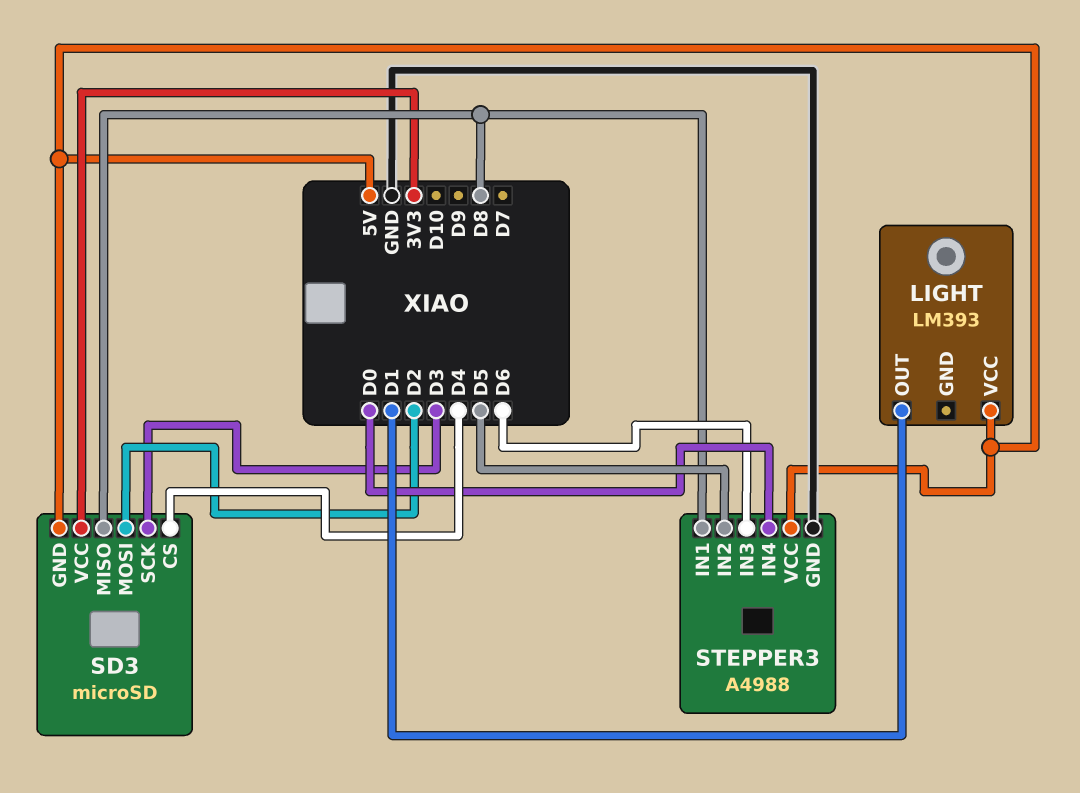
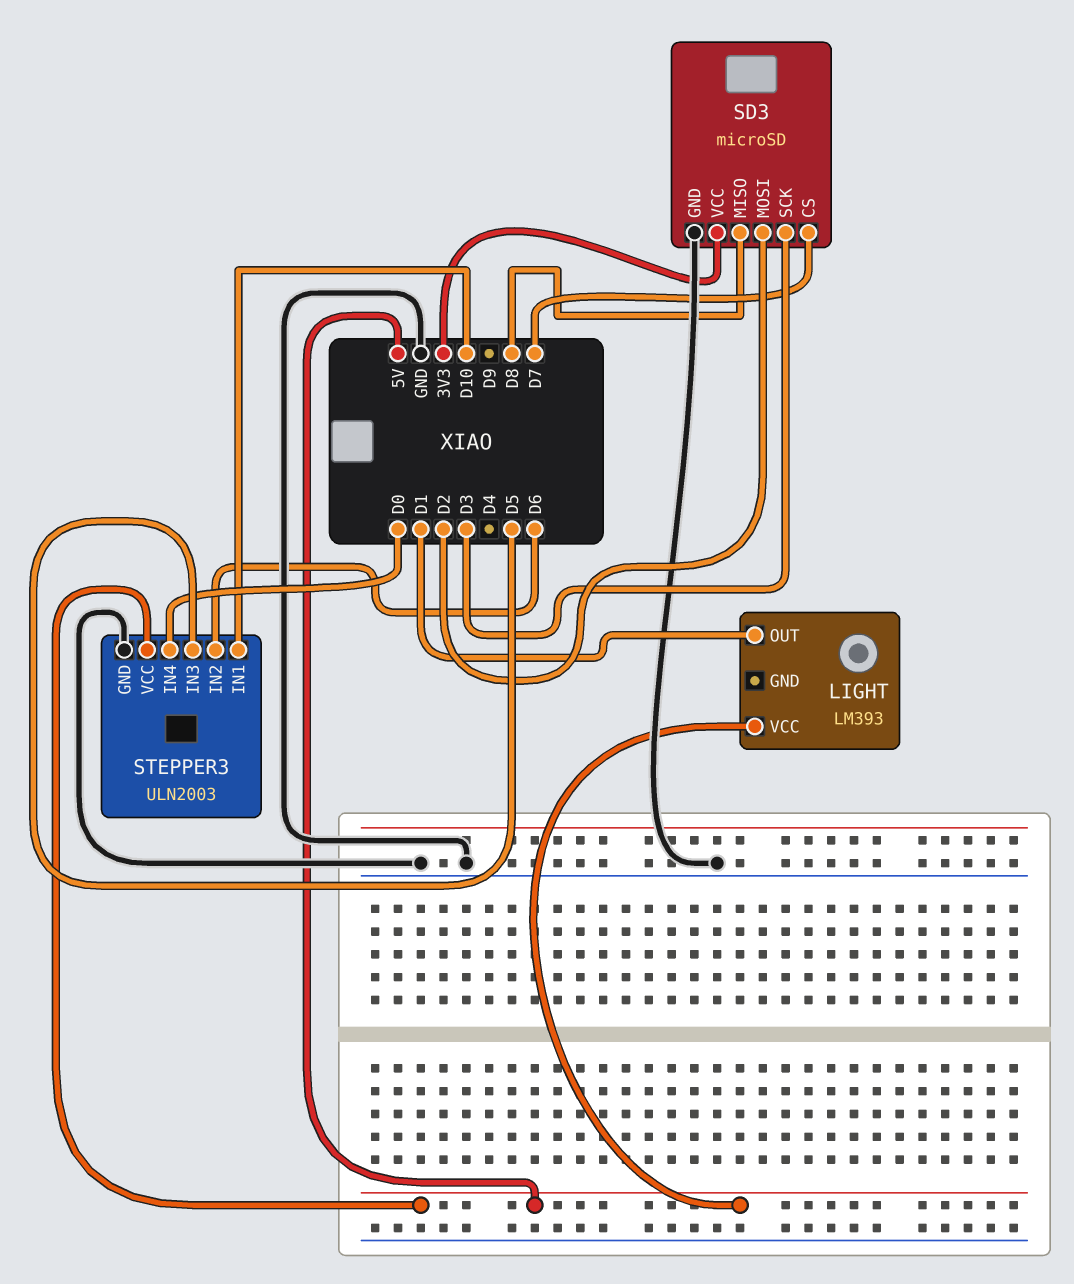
SD3 pin CS: D4 -> D7
SD3 pin GND: 5V -> GND
STEPPER3: A4988 -> ULN2003
STEPPER3 pin IN1: D8 -> D10
STEPPER3 pin IN2: D5 -> D6
STEPPER3 pin IN3: D6 -> D5

